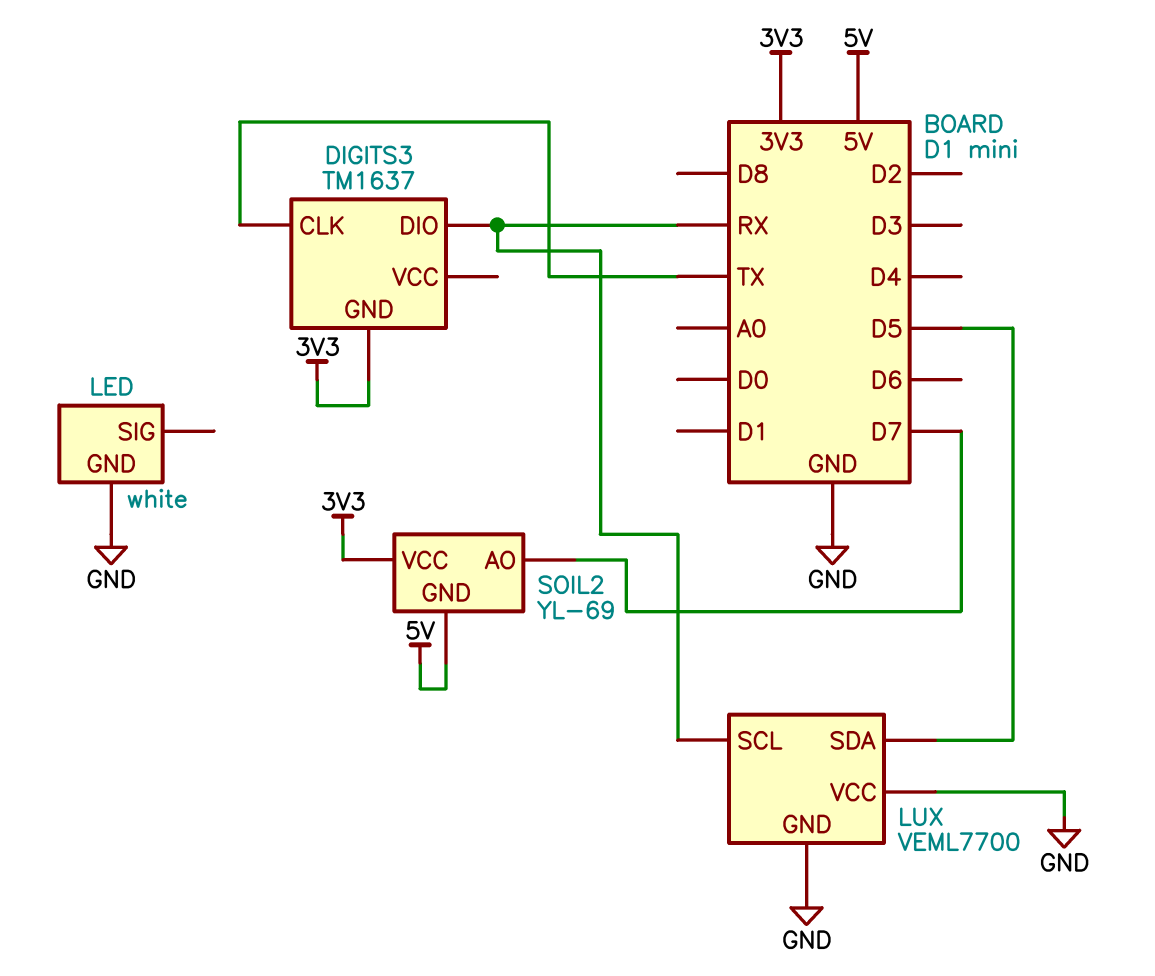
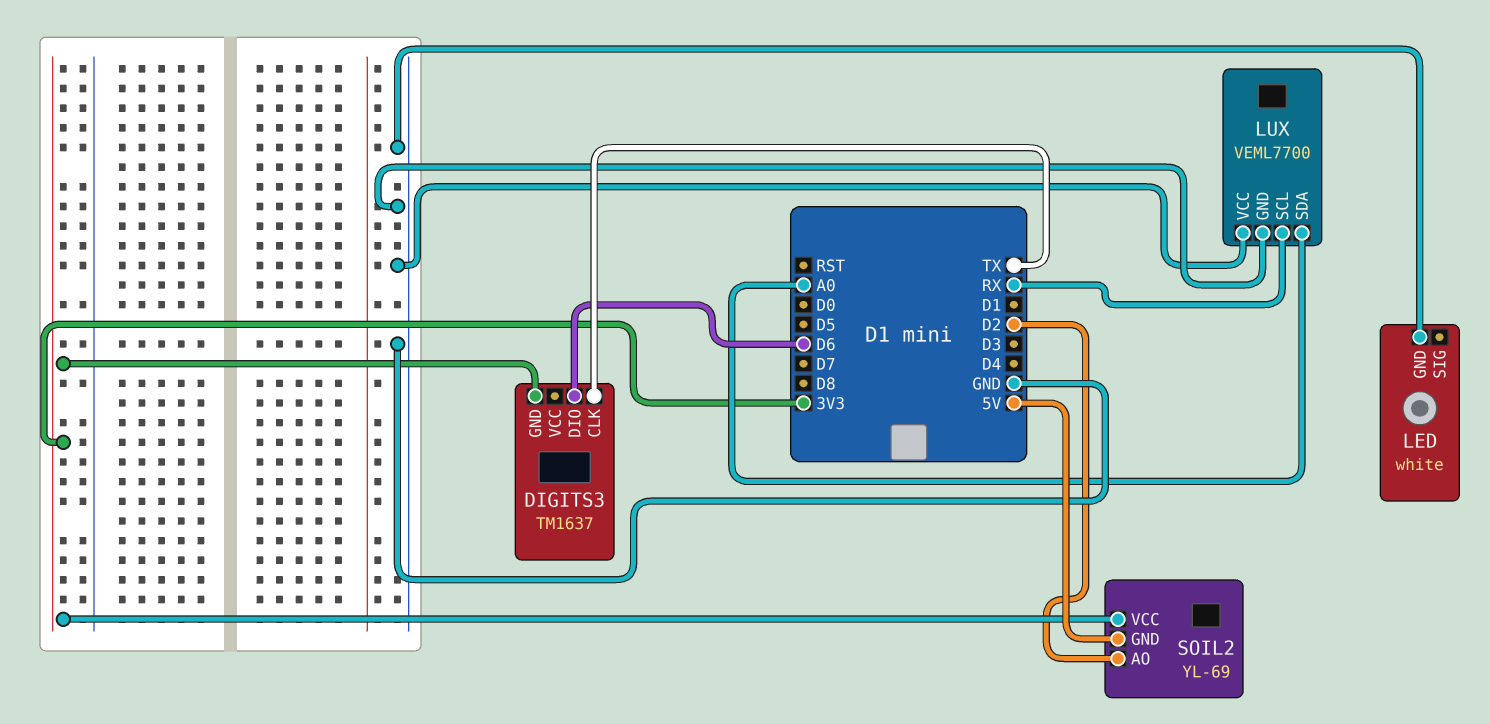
DIGITS3 pin DIO: RX -> D6
LUX pin SDA: D5 -> A0
SOIL2 pin AO: D7 -> D2

